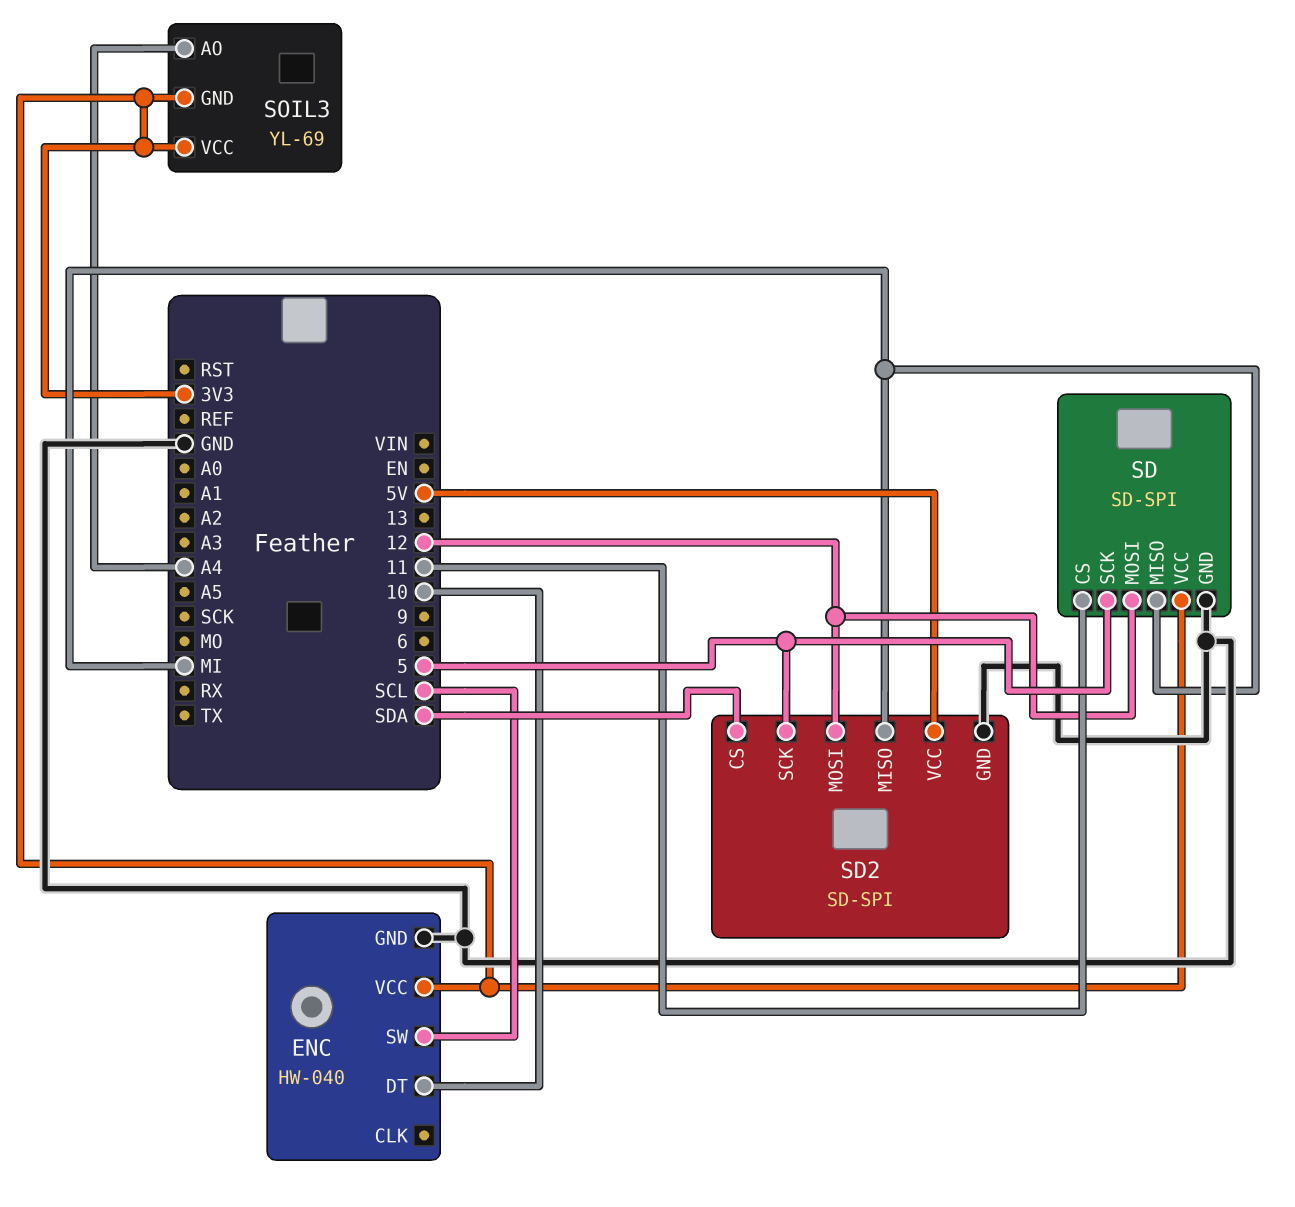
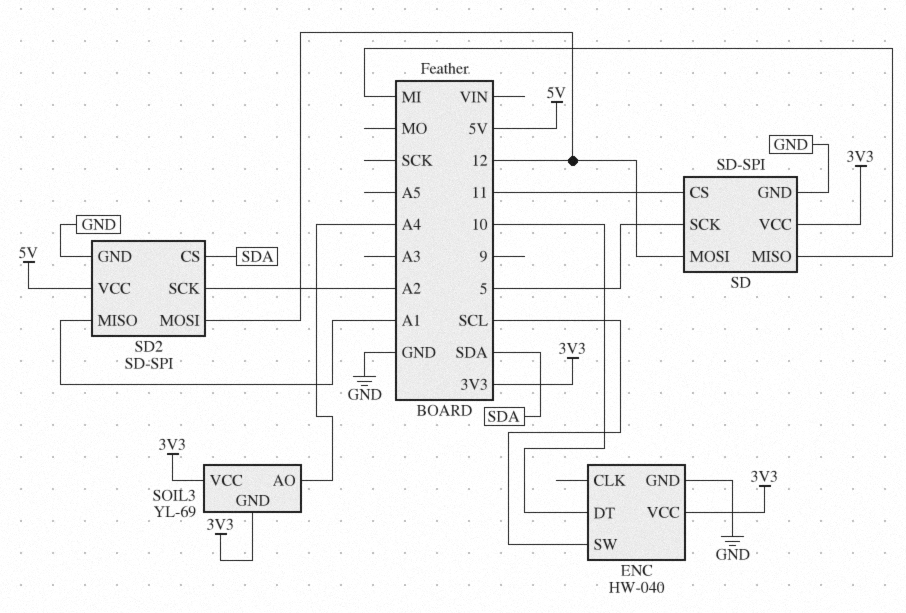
SD2 pin MISO: MI -> A1
SD2 pin SCK: 5 -> A2

